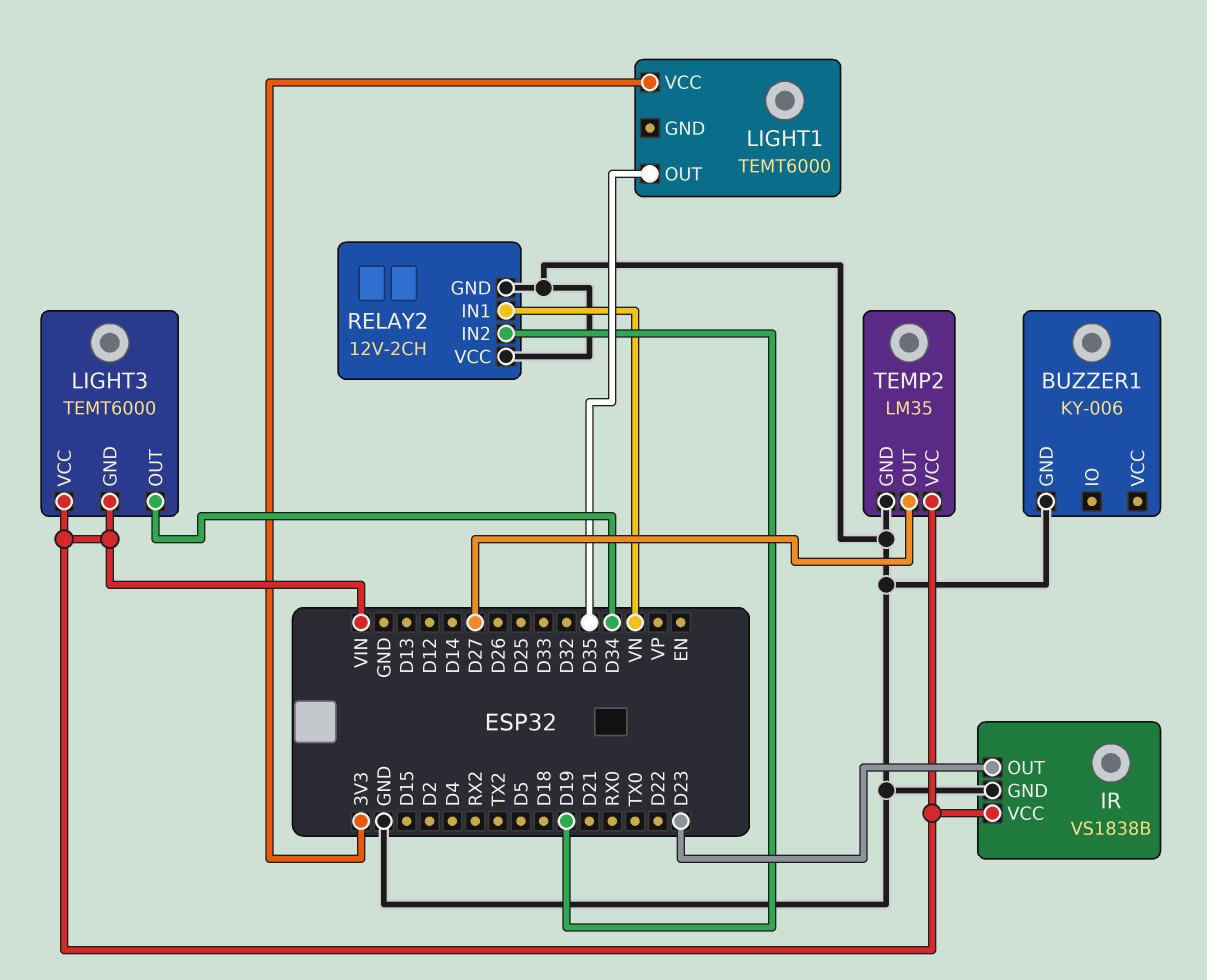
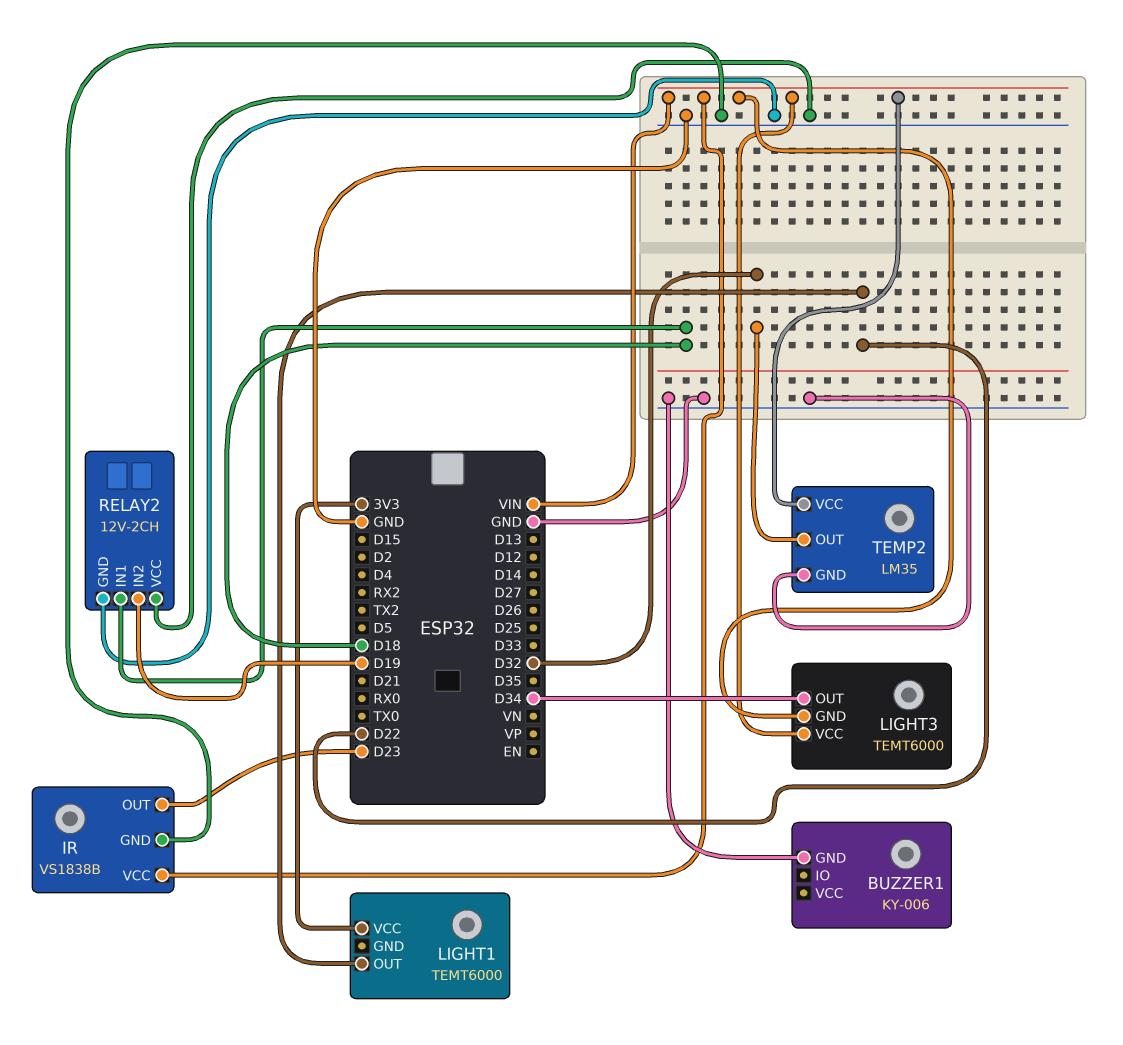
LIGHT1 pin OUT: D35 -> D22
RELAY2 pin IN1: VN -> D18
TEMP2 pin OUT: D27 -> D32

